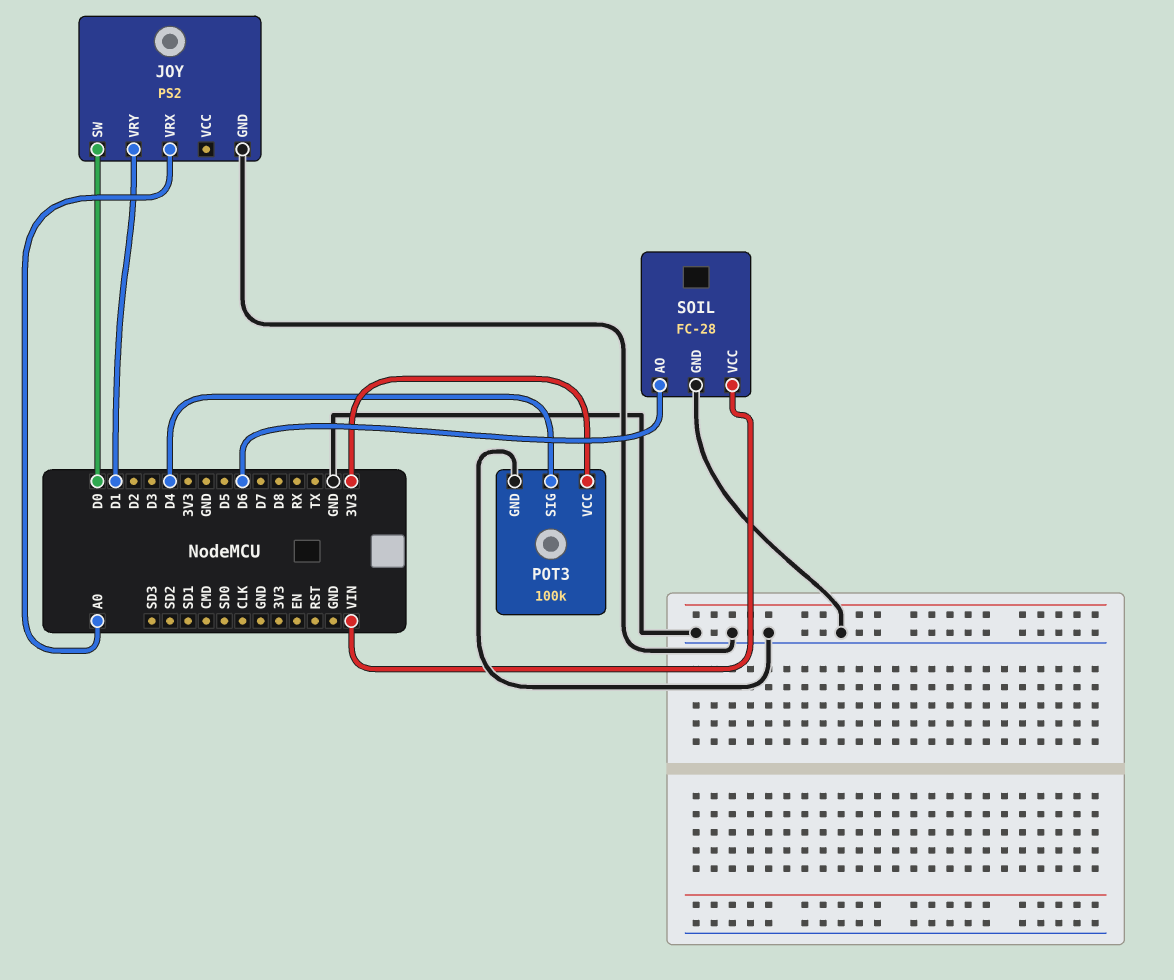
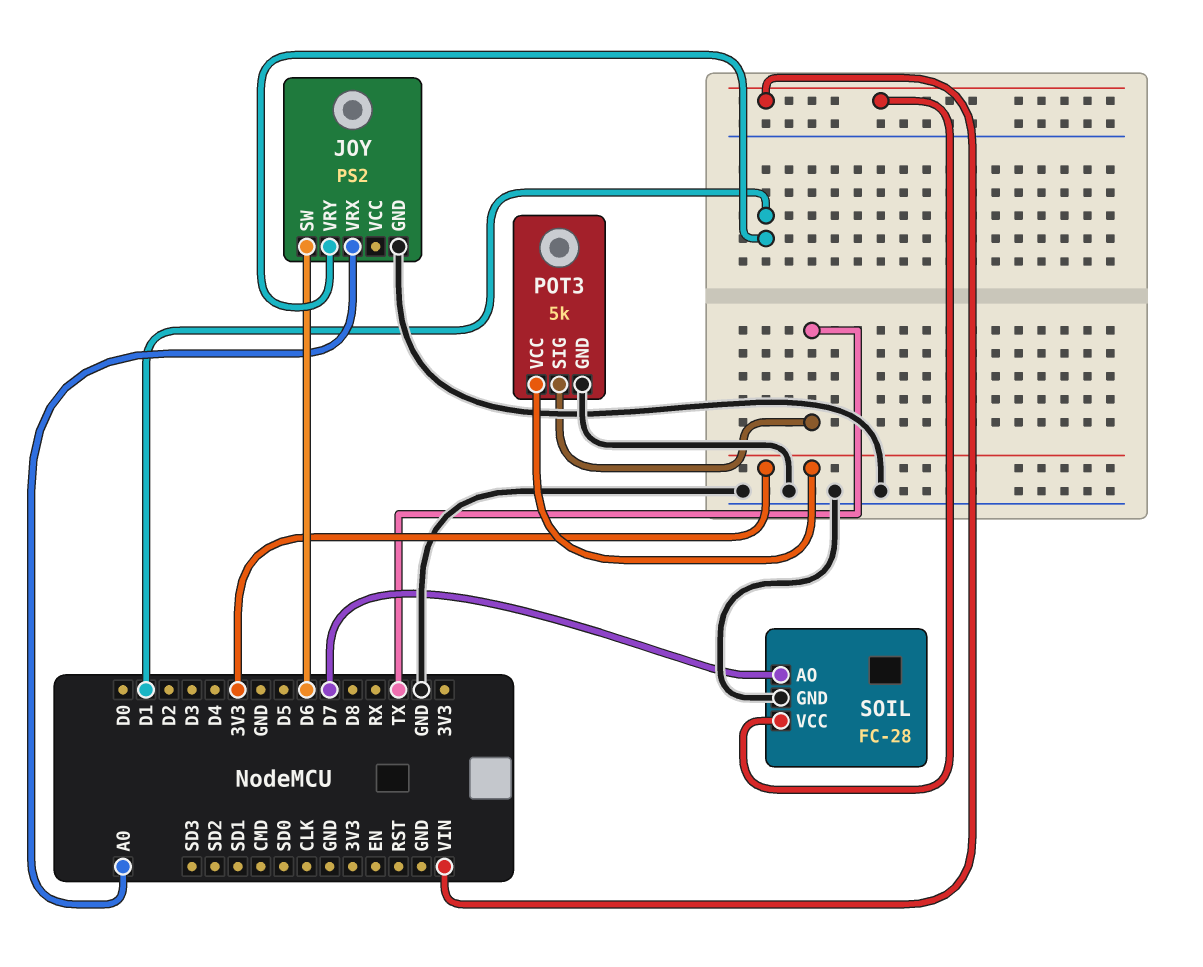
JOY pin SW: D0 -> D6
POT3: 100k -> 5k
POT3 pin SIG: D4 -> TX
SOIL pin AO: D6 -> D7

